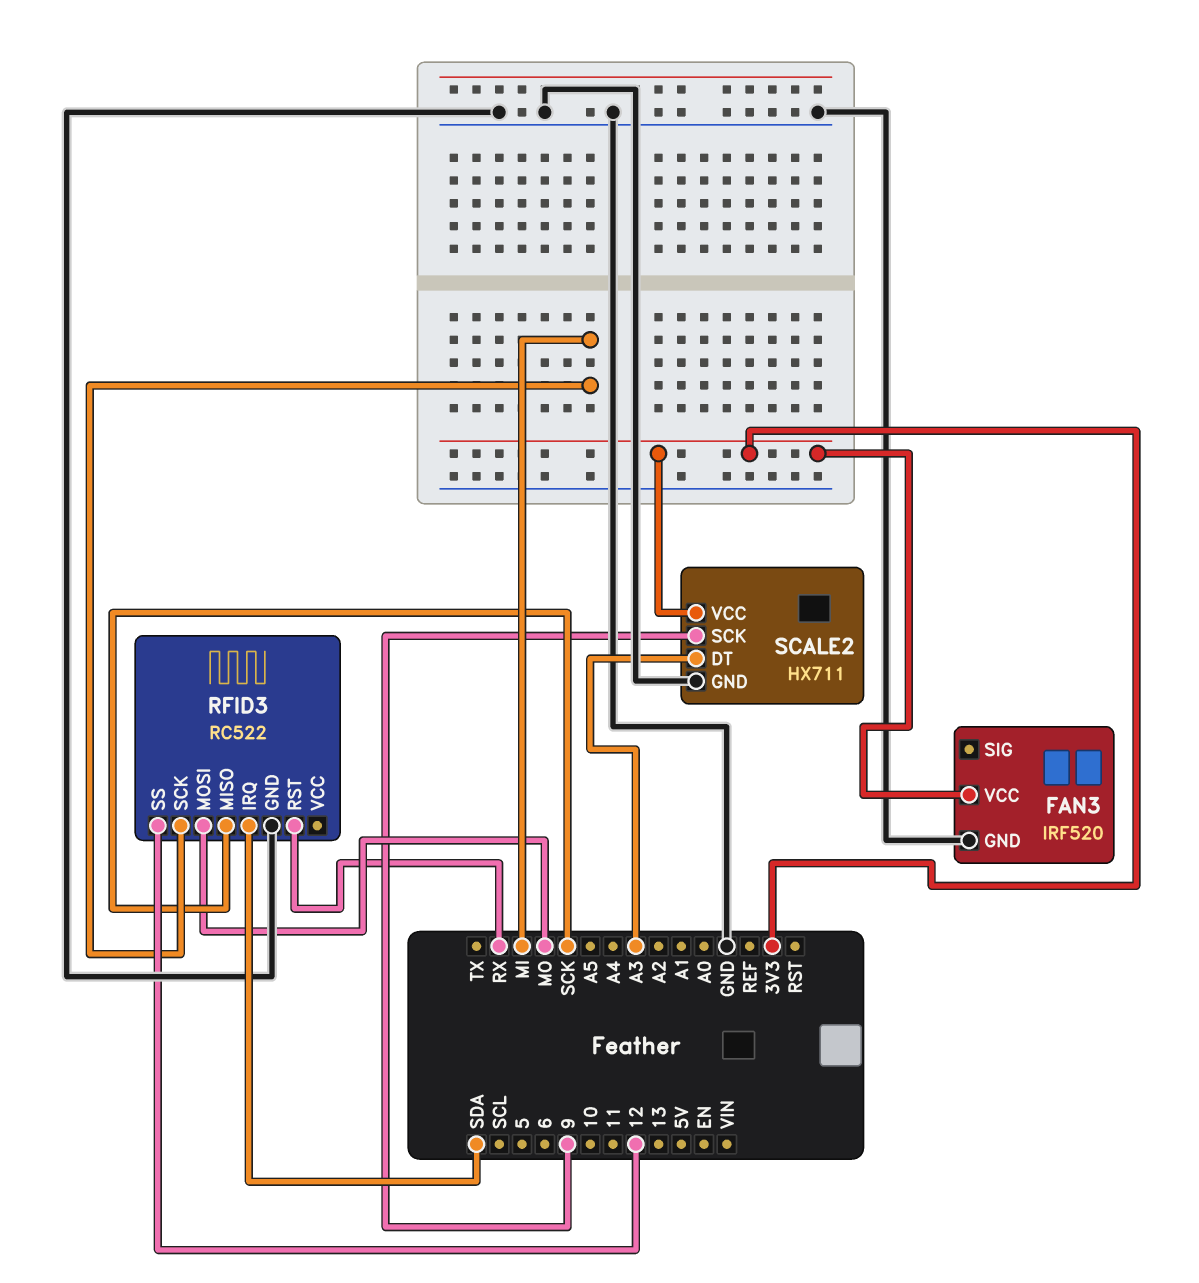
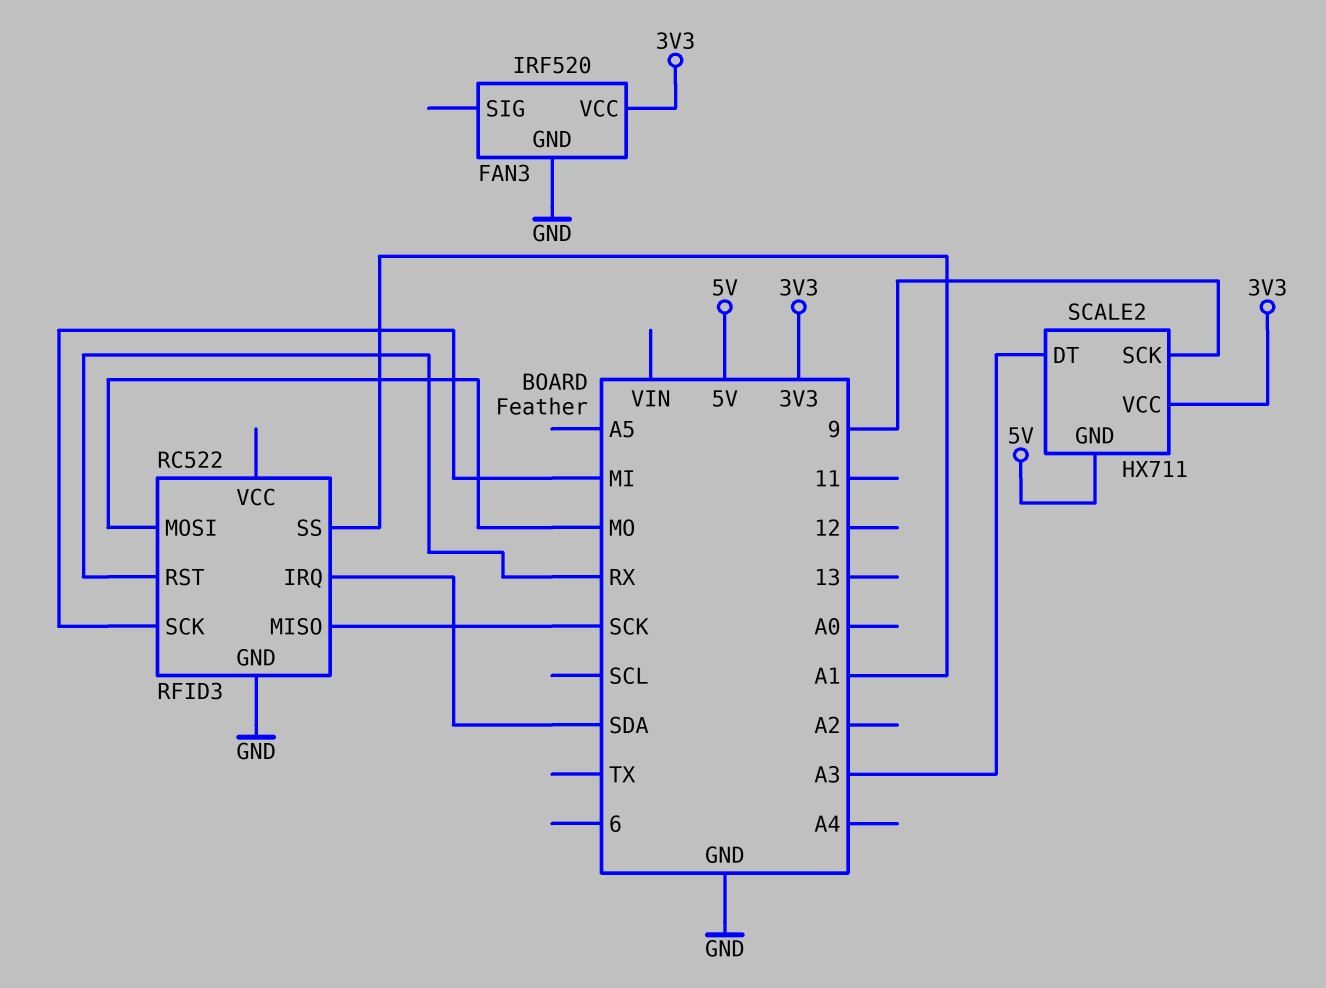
RFID3 pin SS: 12 -> A1
SCALE2 pin GND: GND -> 5V

